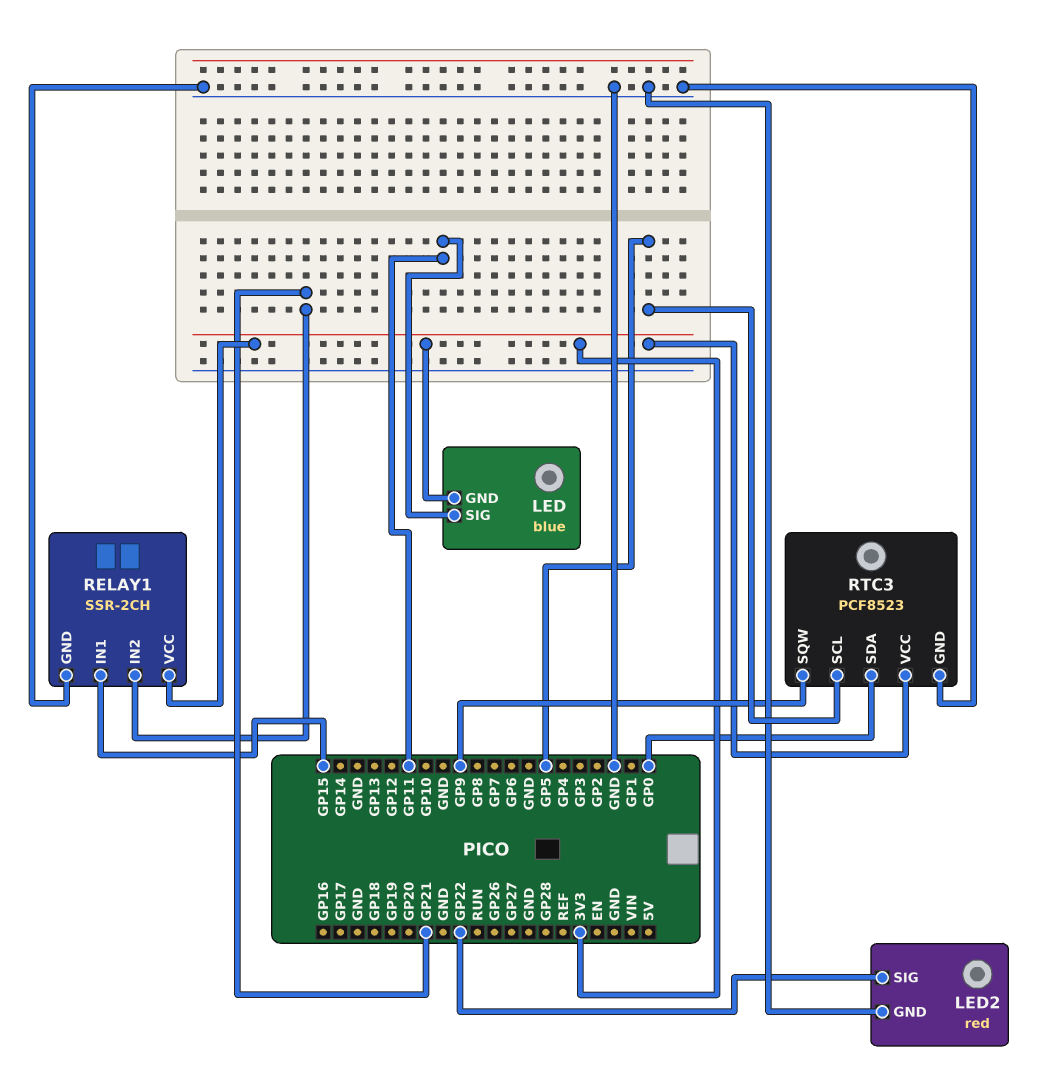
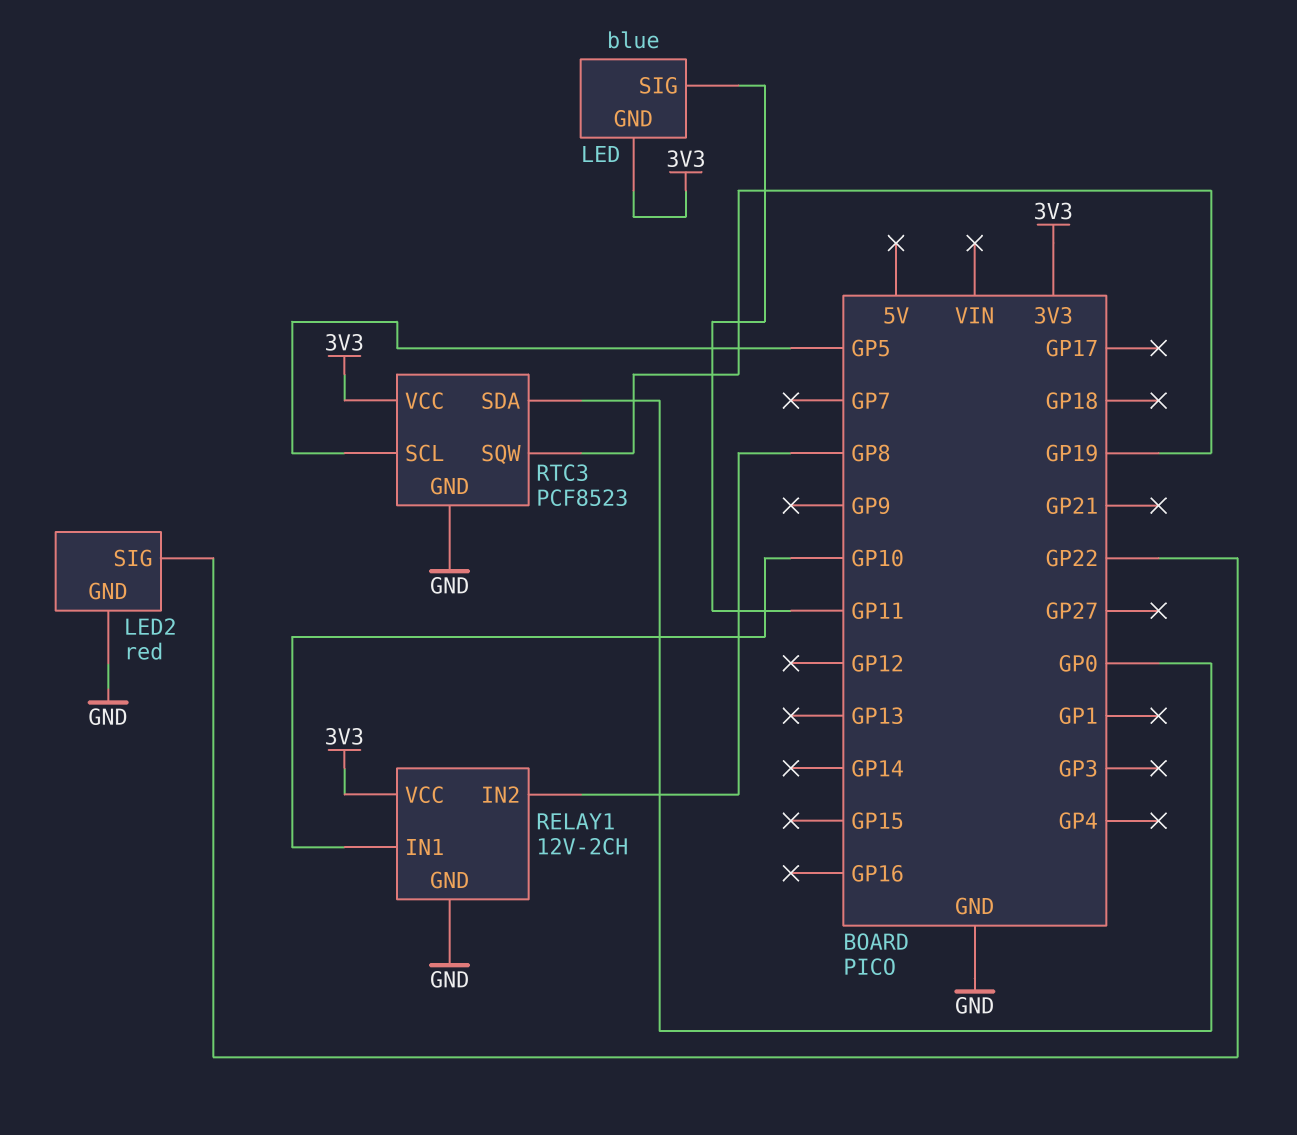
RELAY1: SSR-2CH -> 12V-2CH
RELAY1 pin IN1: GP15 -> GP10
RELAY1 pin IN2: GP21 -> GP8
RTC3 pin SQW: GP9 -> GP19

